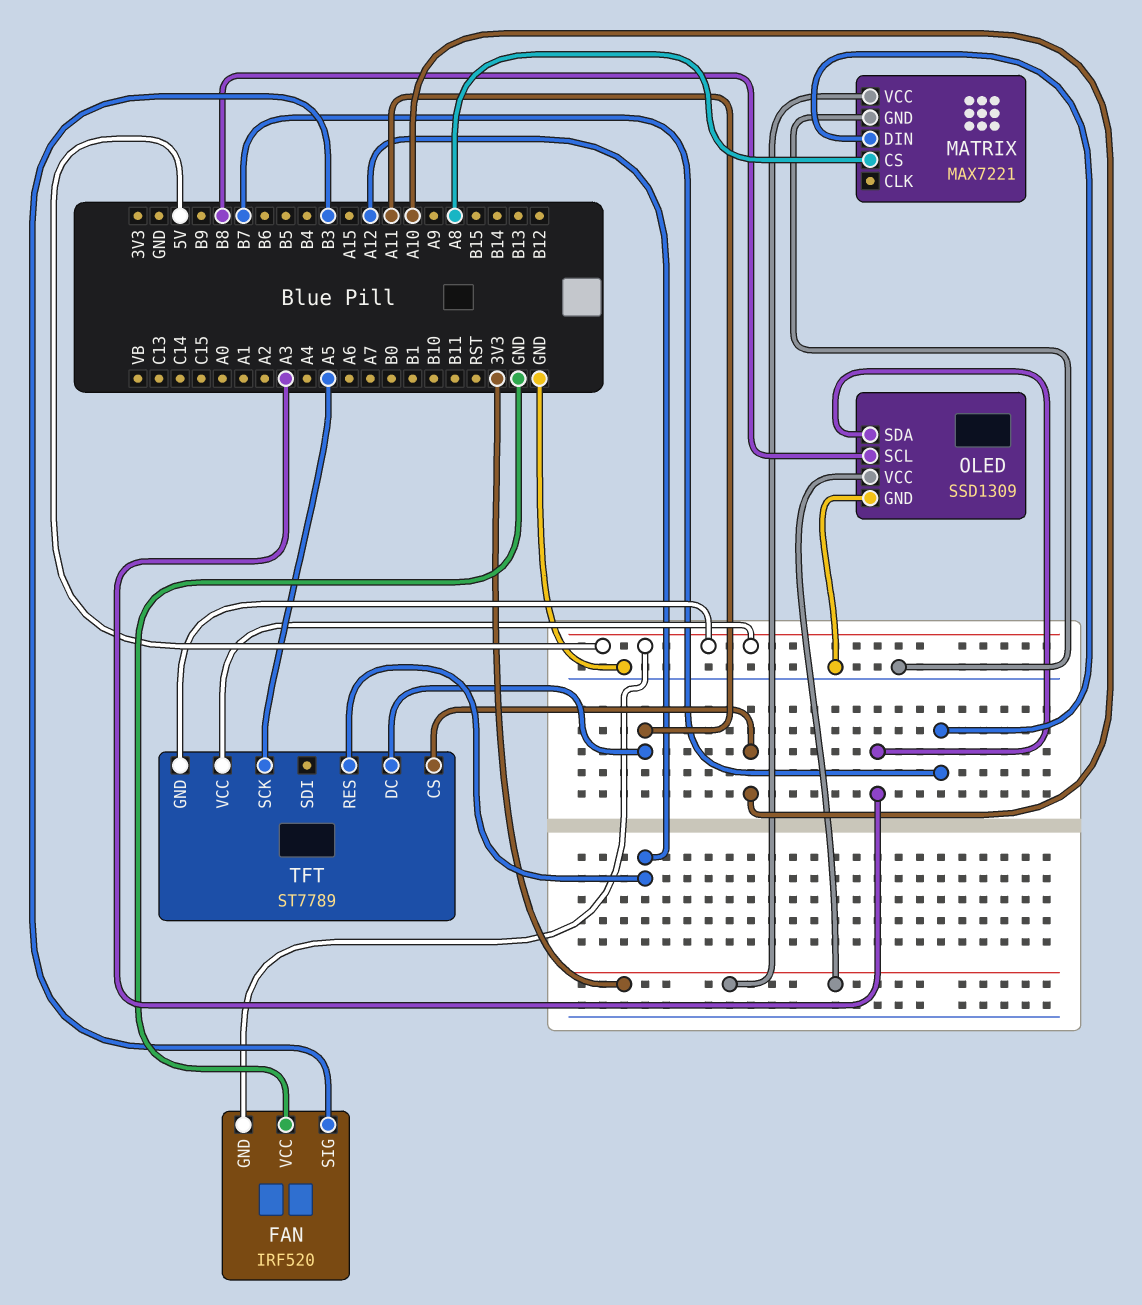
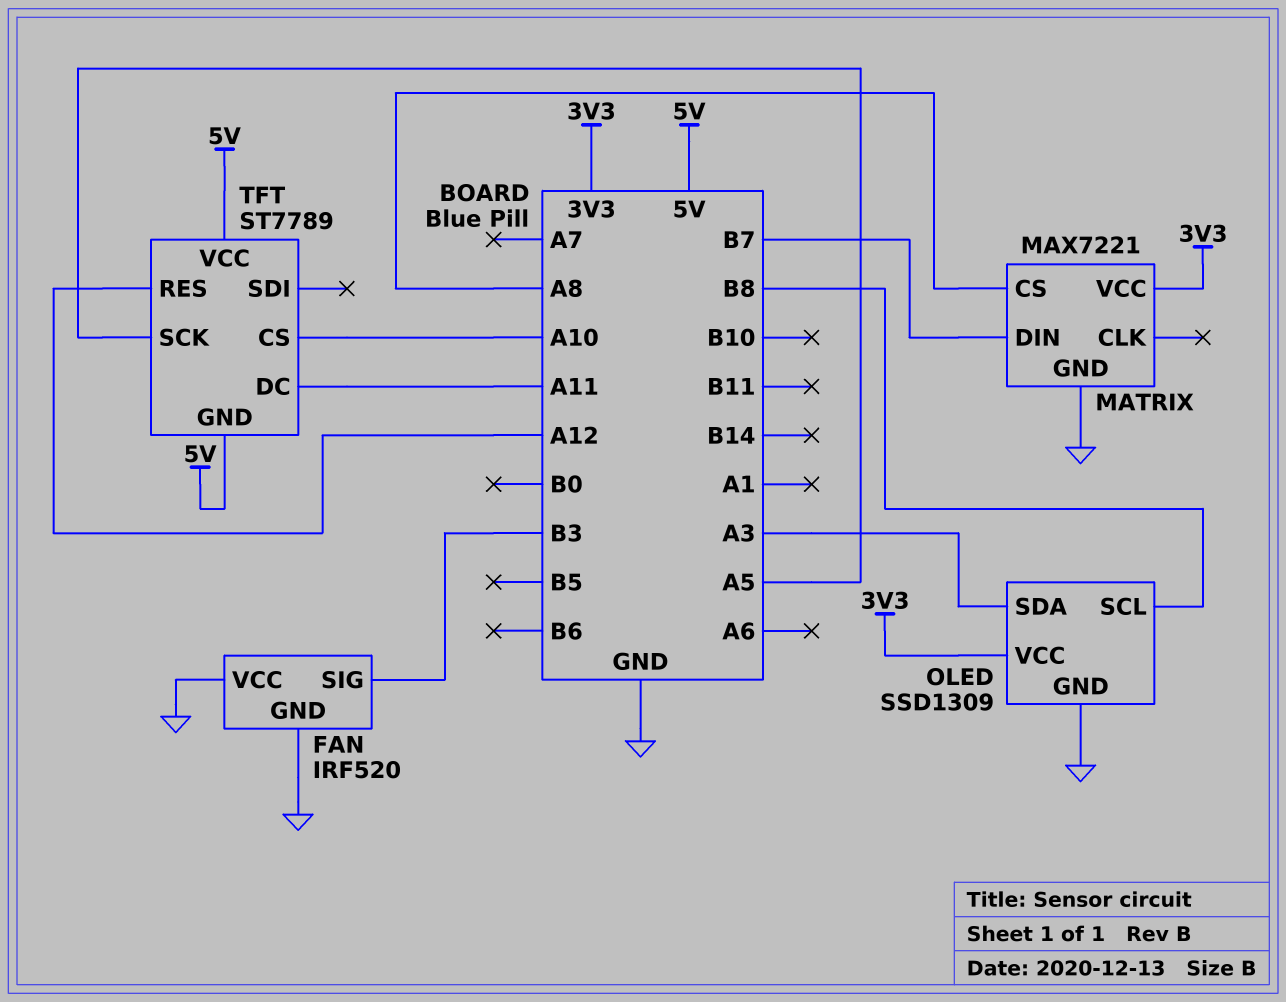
FAN pin GND: 5V -> GND

